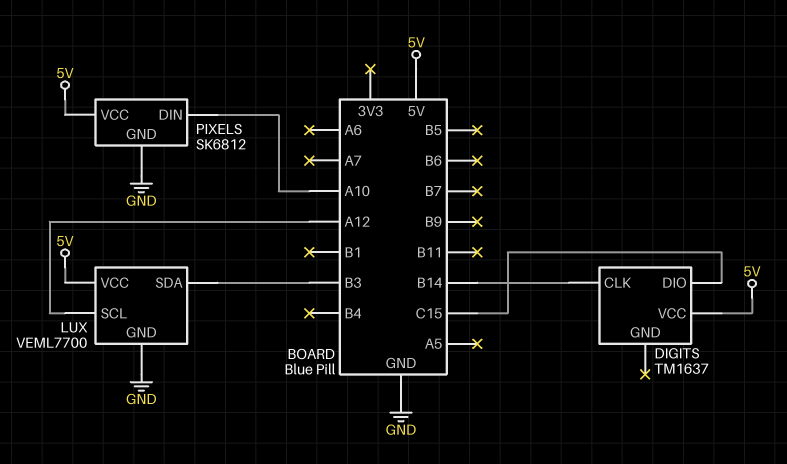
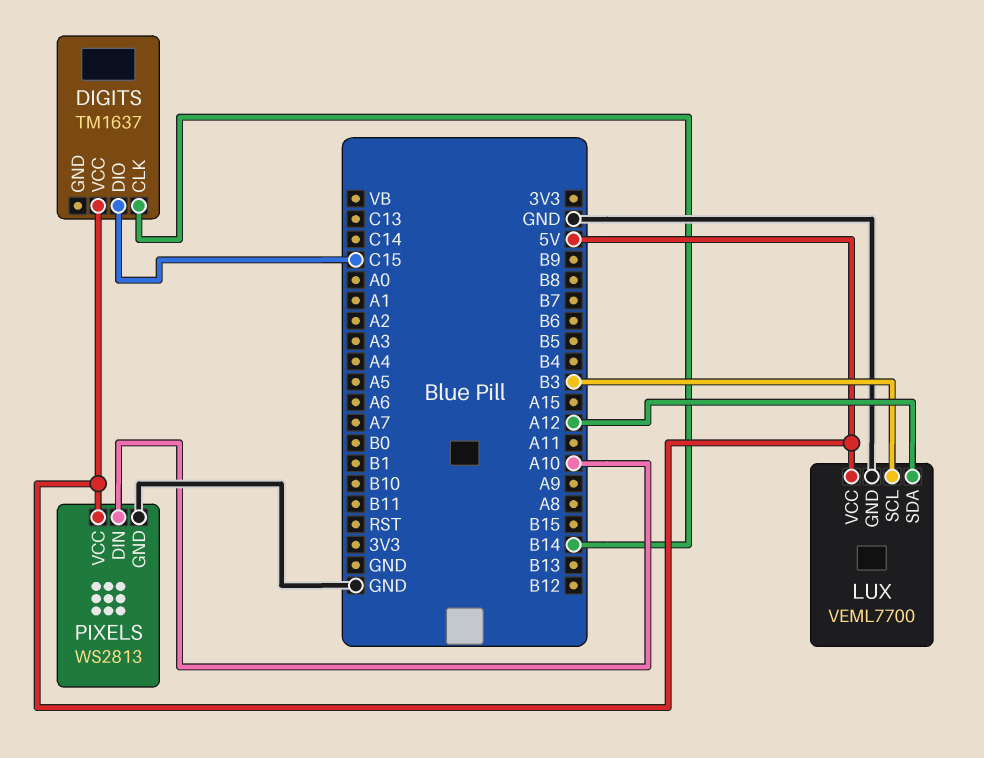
LUX pin SCL: A12 -> B3
LUX pin SDA: B3 -> A12
PIXELS: SK6812 -> WS2813

